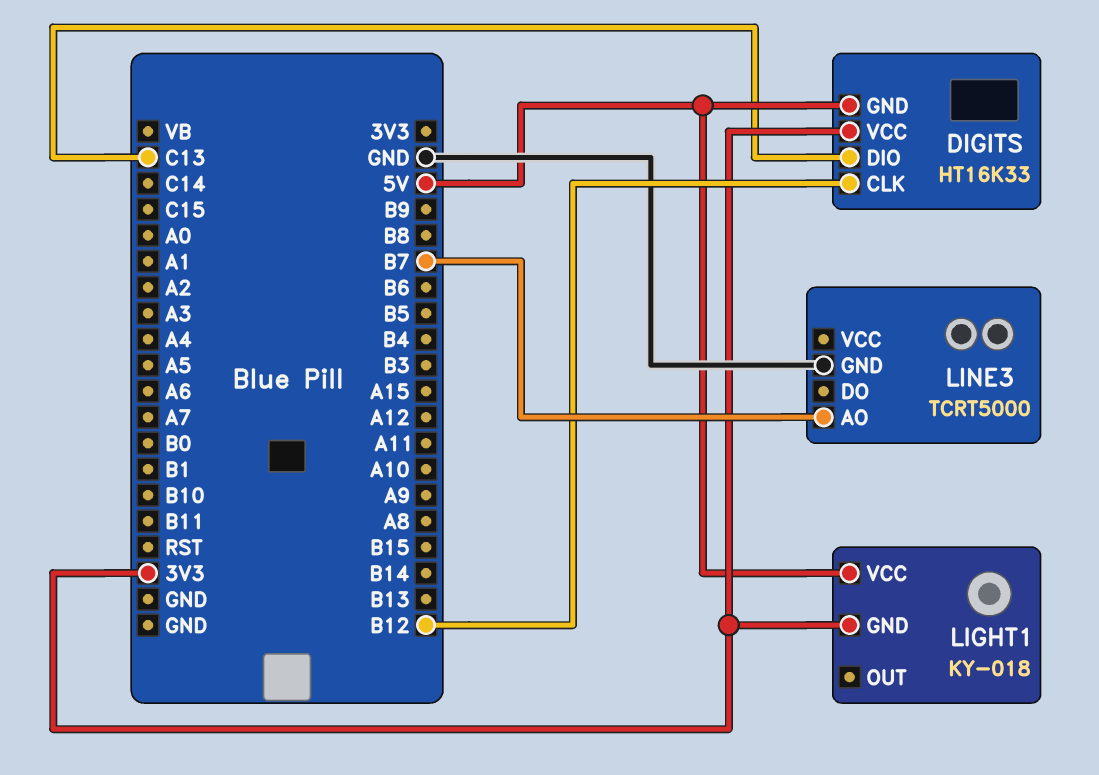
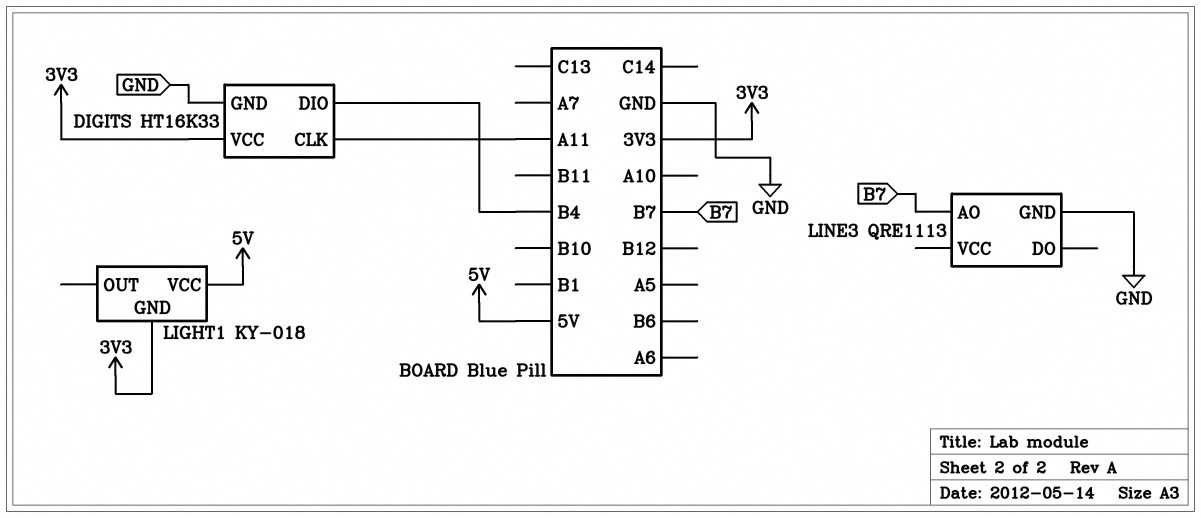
DIGITS pin CLK: B12 -> A11
DIGITS pin DIO: C13 -> B4
DIGITS pin GND: 5V -> GND
LINE3: TCRT5000 -> QRE1113

